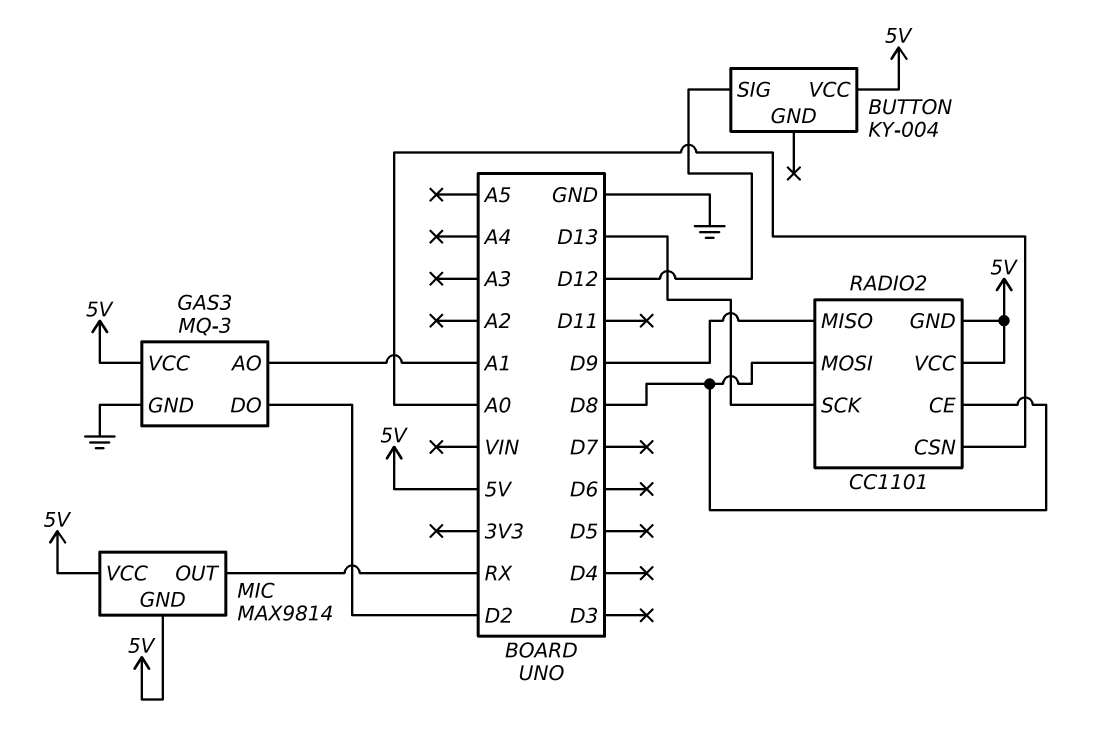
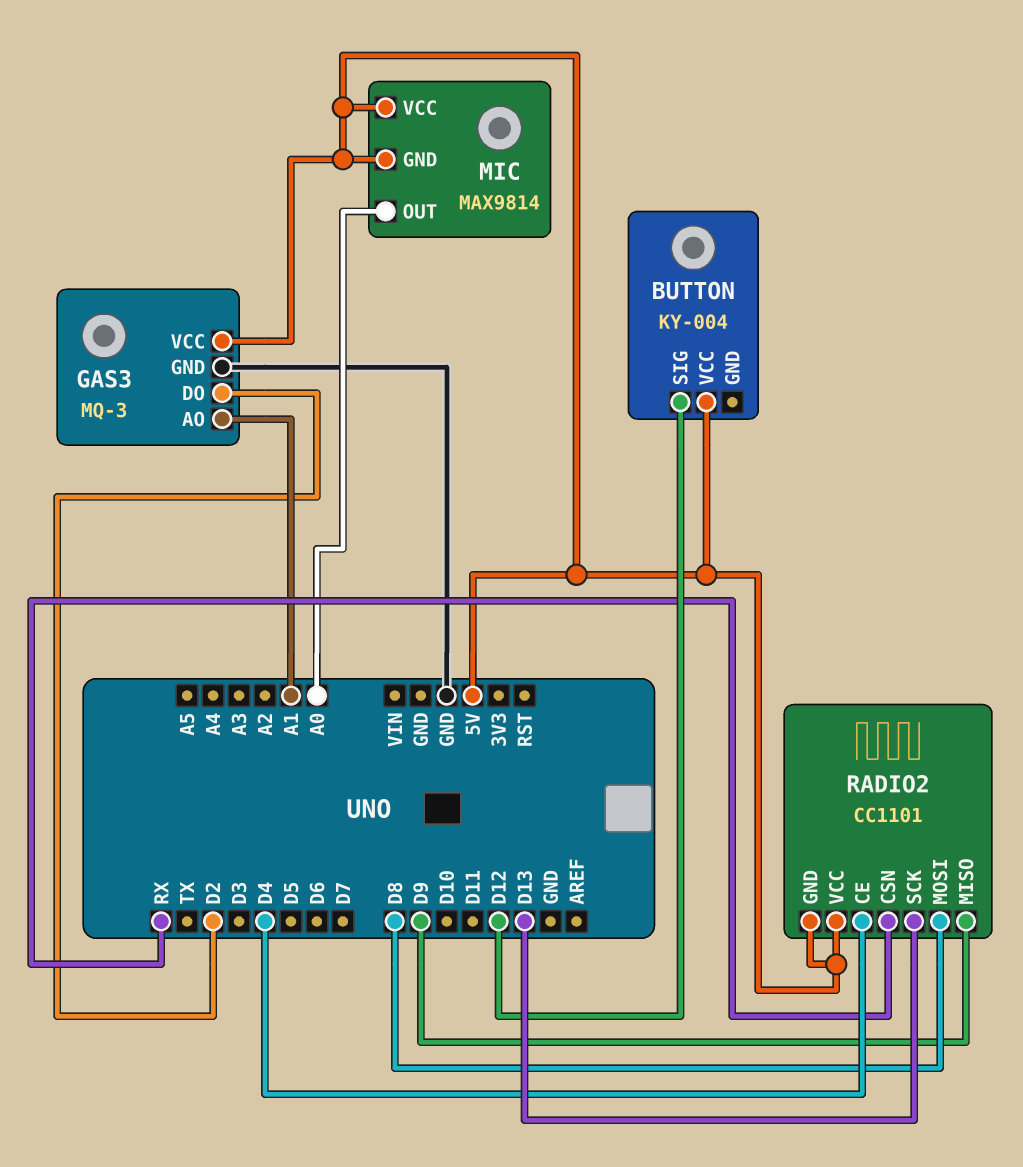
MIC pin OUT: RX -> A0
RADIO2 pin CE: D8 -> D4
RADIO2 pin CSN: A0 -> RX

